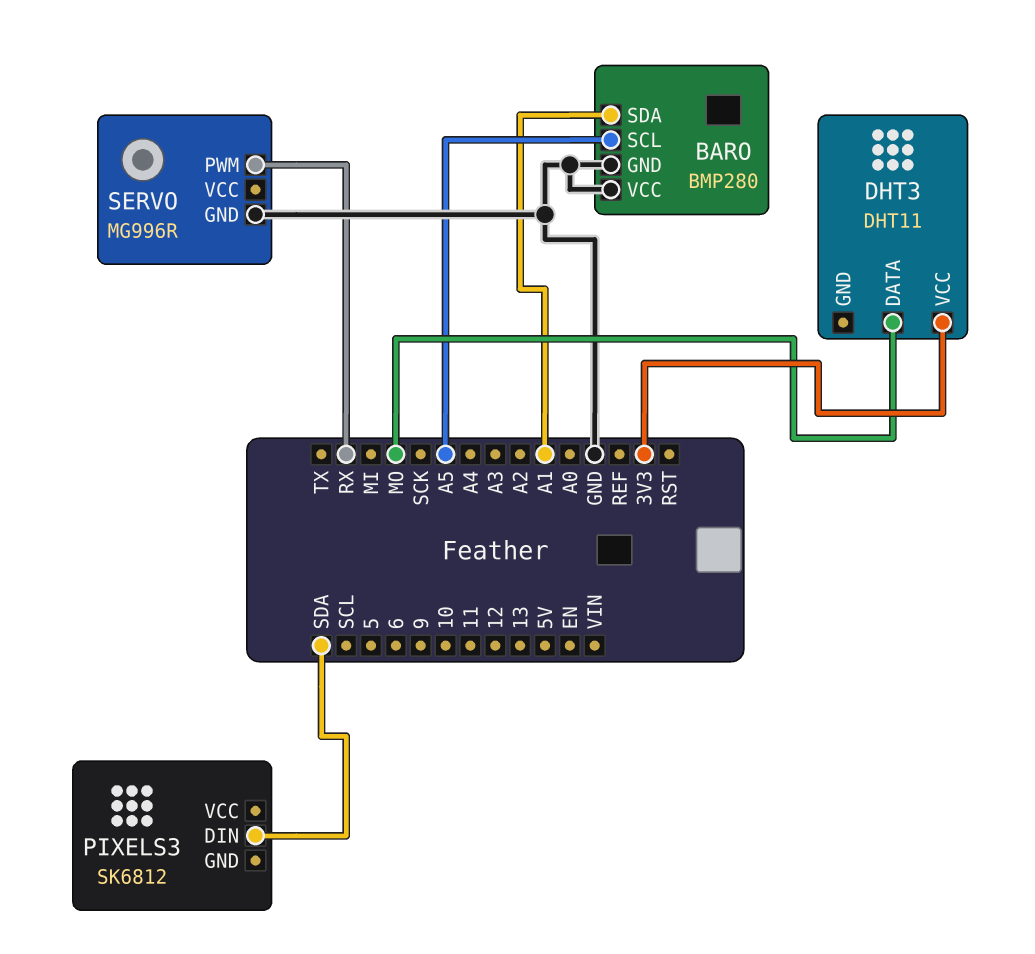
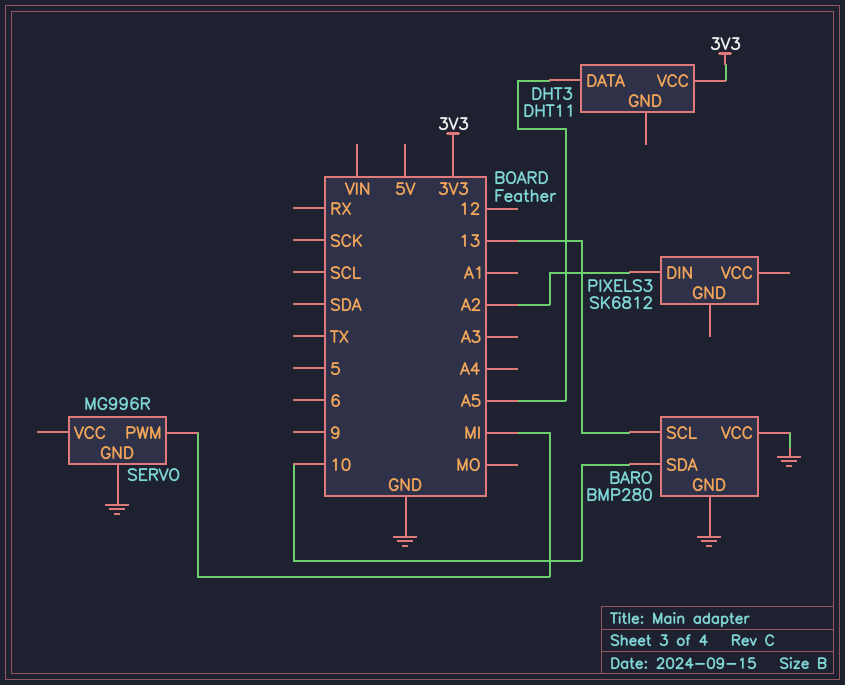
BARO pin SCL: A5 -> 13
BARO pin SDA: A1 -> 10
DHT3 pin DATA: MO -> A5
PIXELS3 pin DIN: SDA -> A2
SERVO pin PWM: RX -> MI

